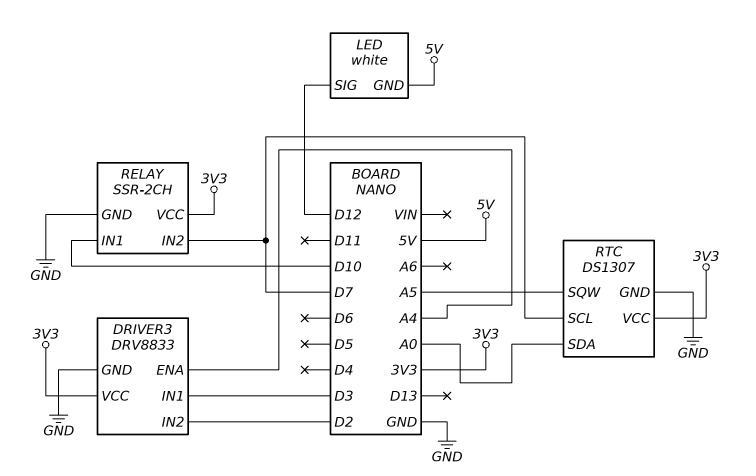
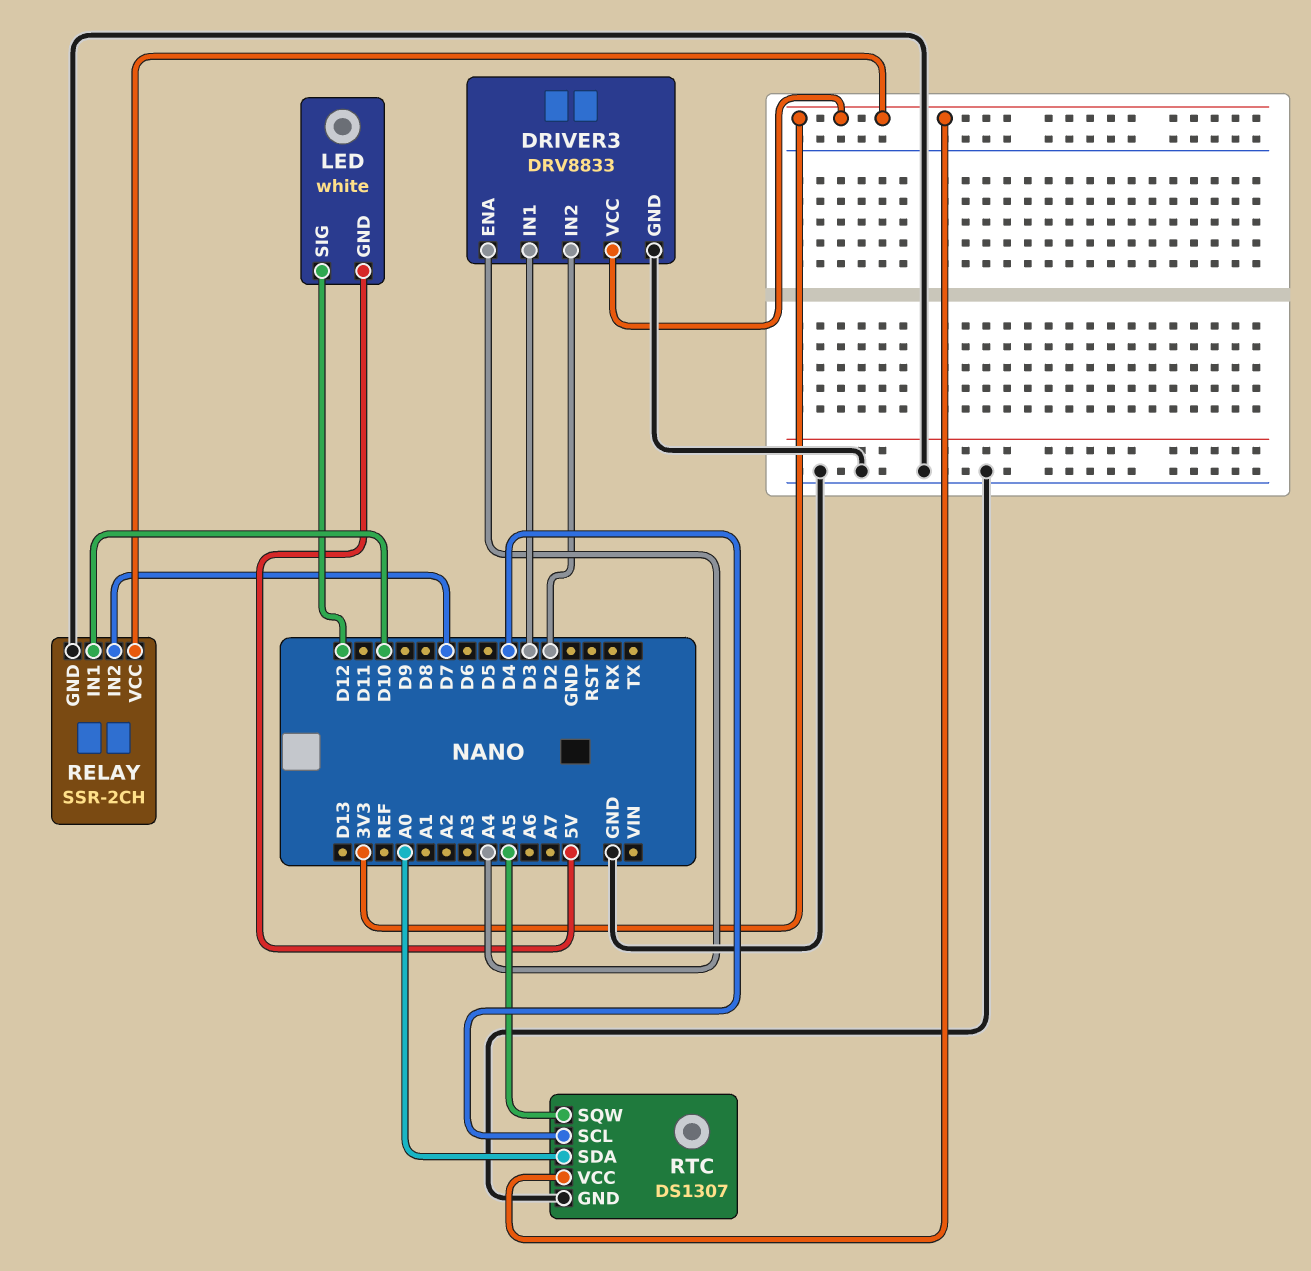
RTC pin SCL: D7 -> D4

